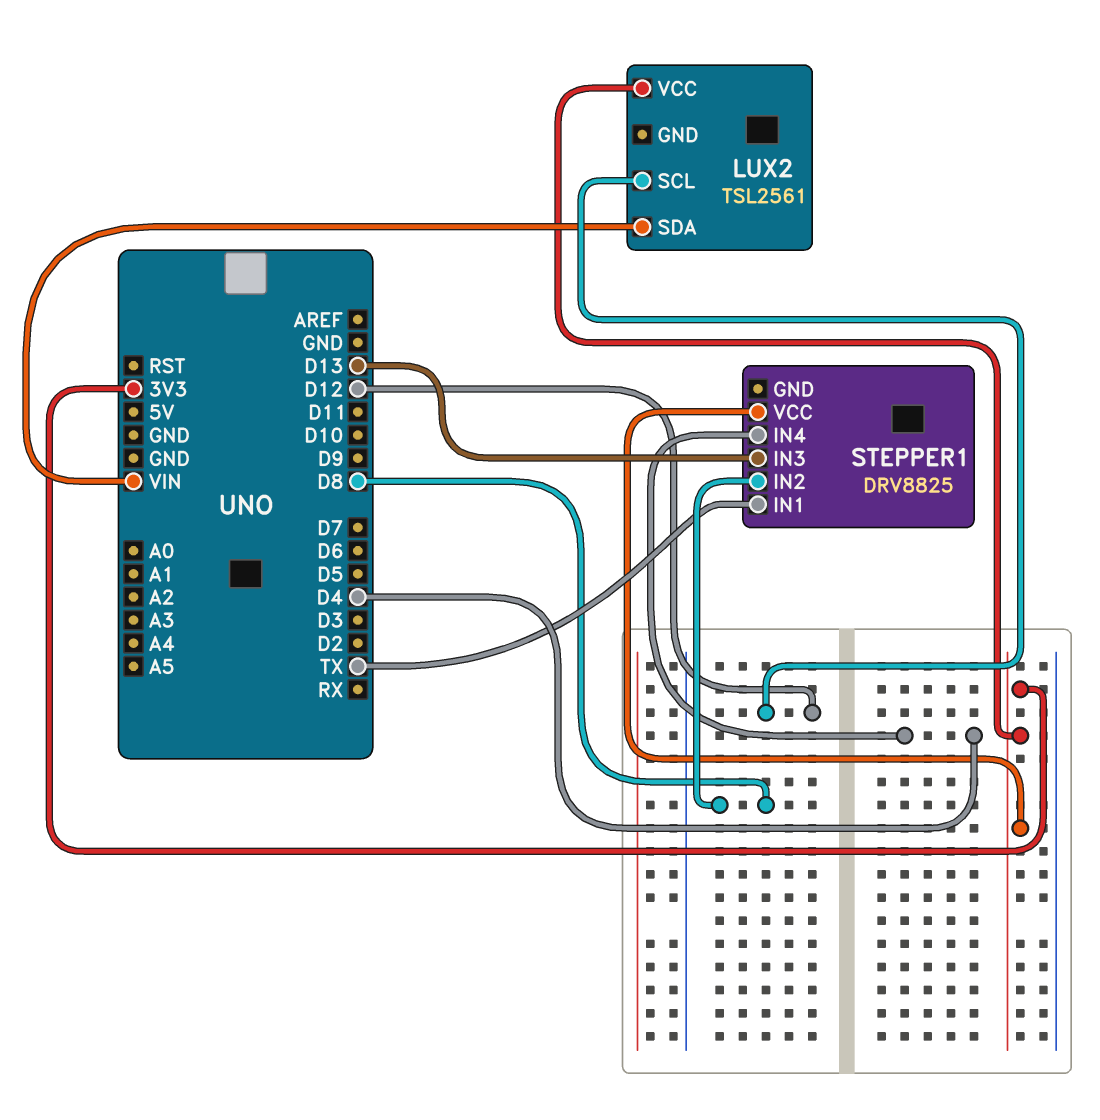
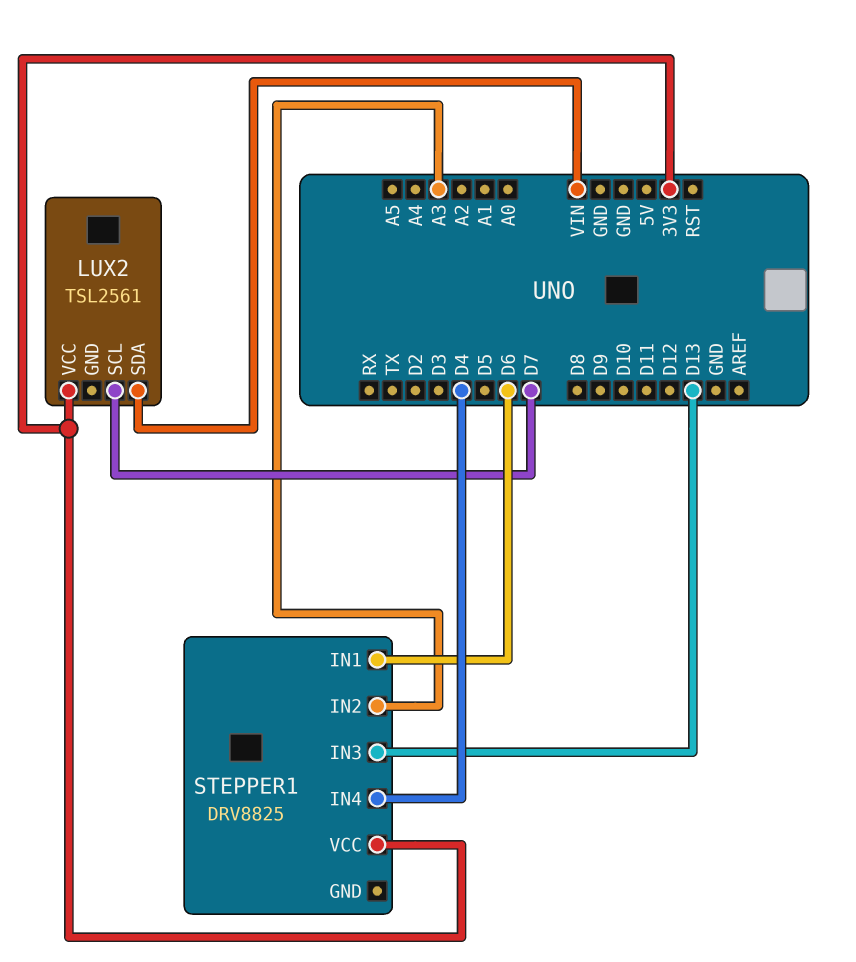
LUX2 pin SCL: D12 -> D7
STEPPER1 pin IN1: TX -> D6
STEPPER1 pin IN2: D8 -> A3

